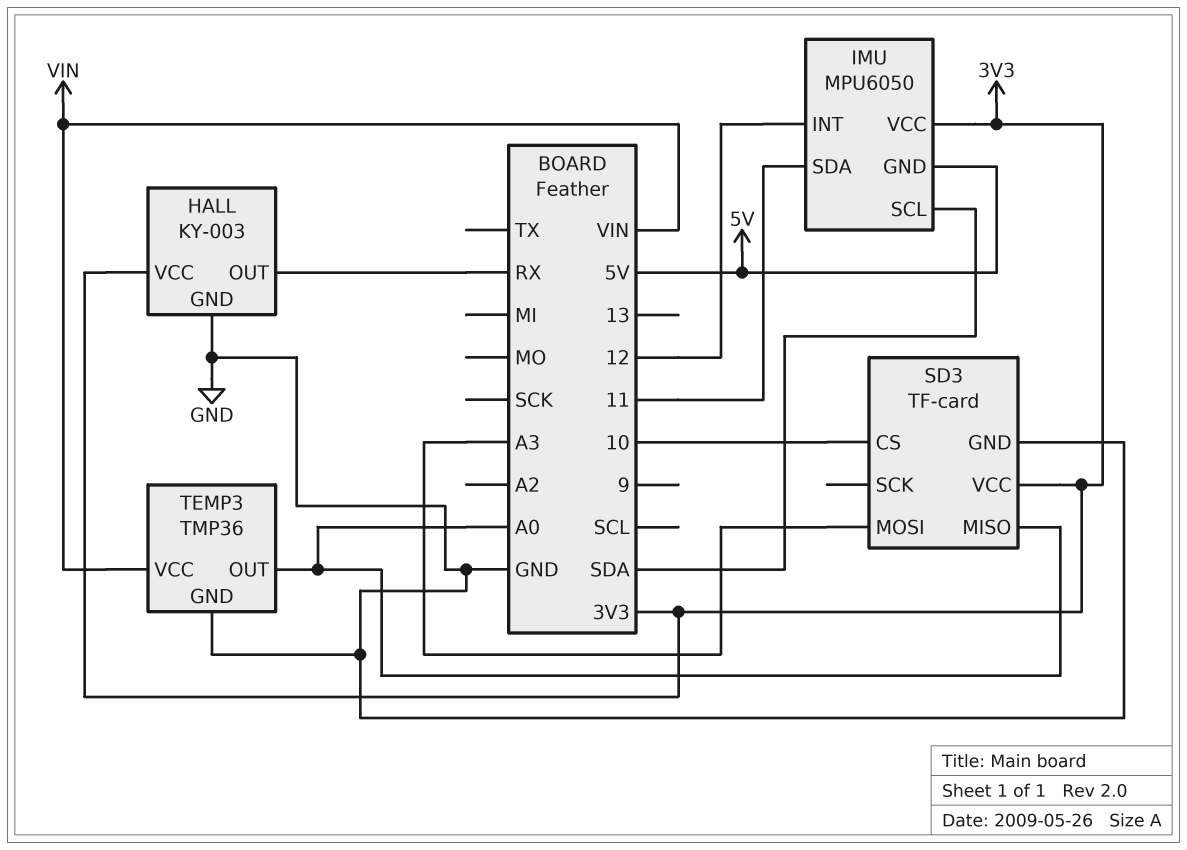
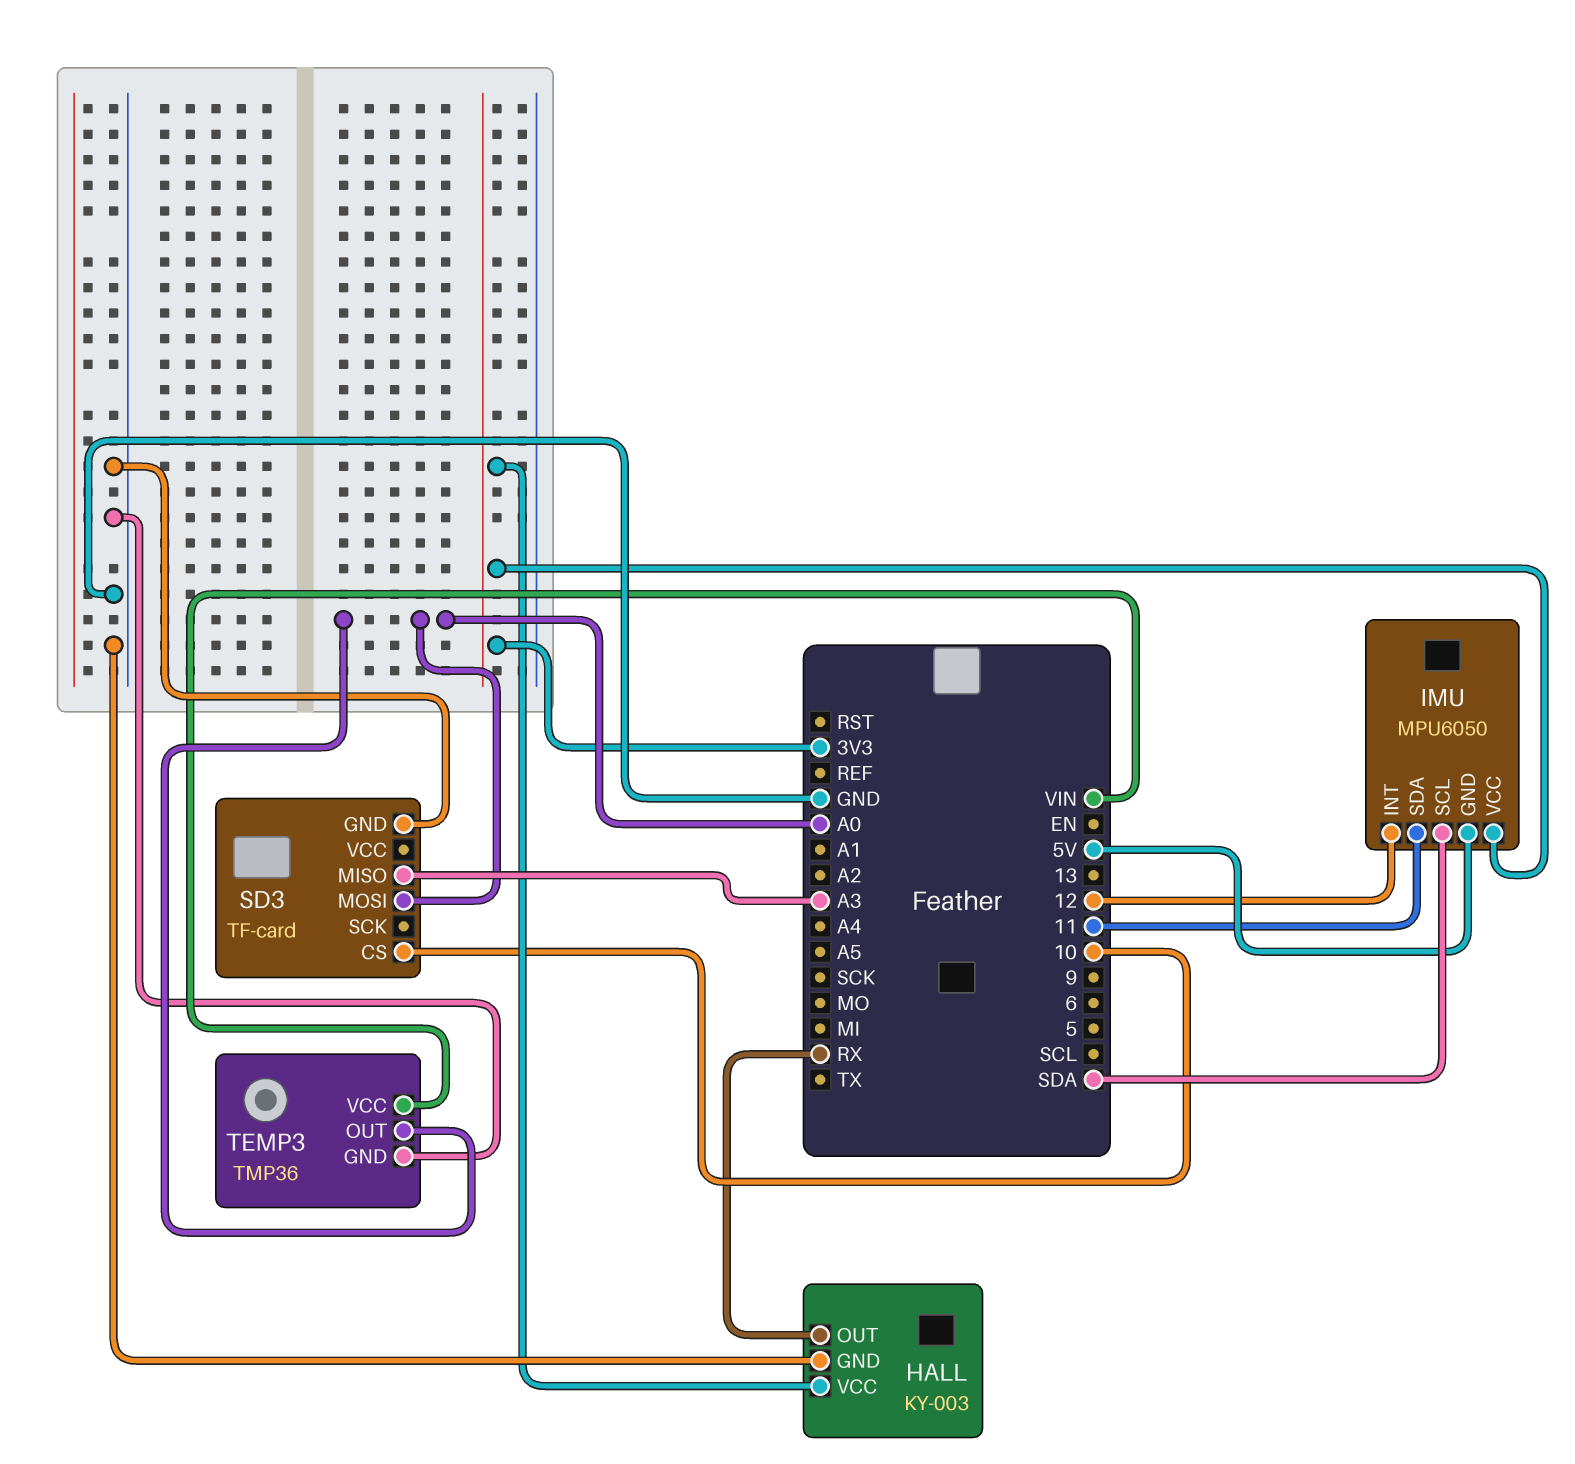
SD3 pin MISO: A0 -> A3
SD3 pin MOSI: A3 -> A0
SD3 pin VCC: 3V3 -> none

